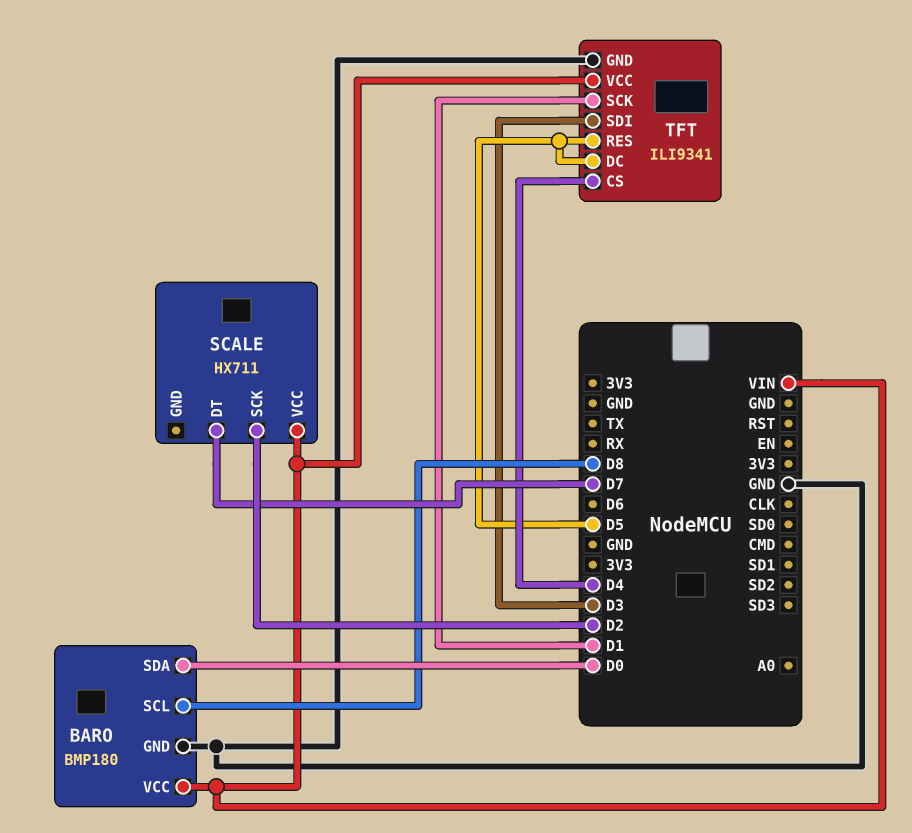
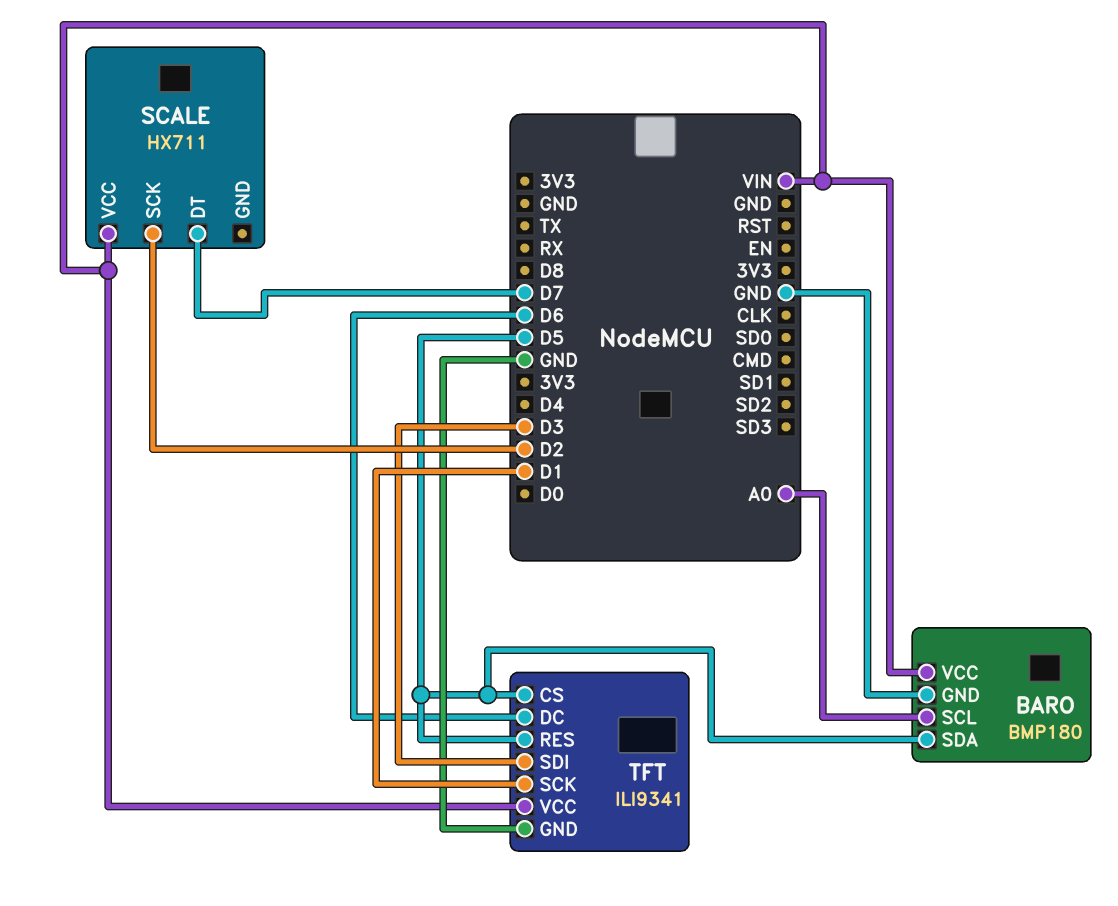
BARO pin SCL: D8 -> A0
BARO pin SDA: D0 -> D5
TFT pin CS: D4 -> D5
TFT pin DC: D5 -> D6

